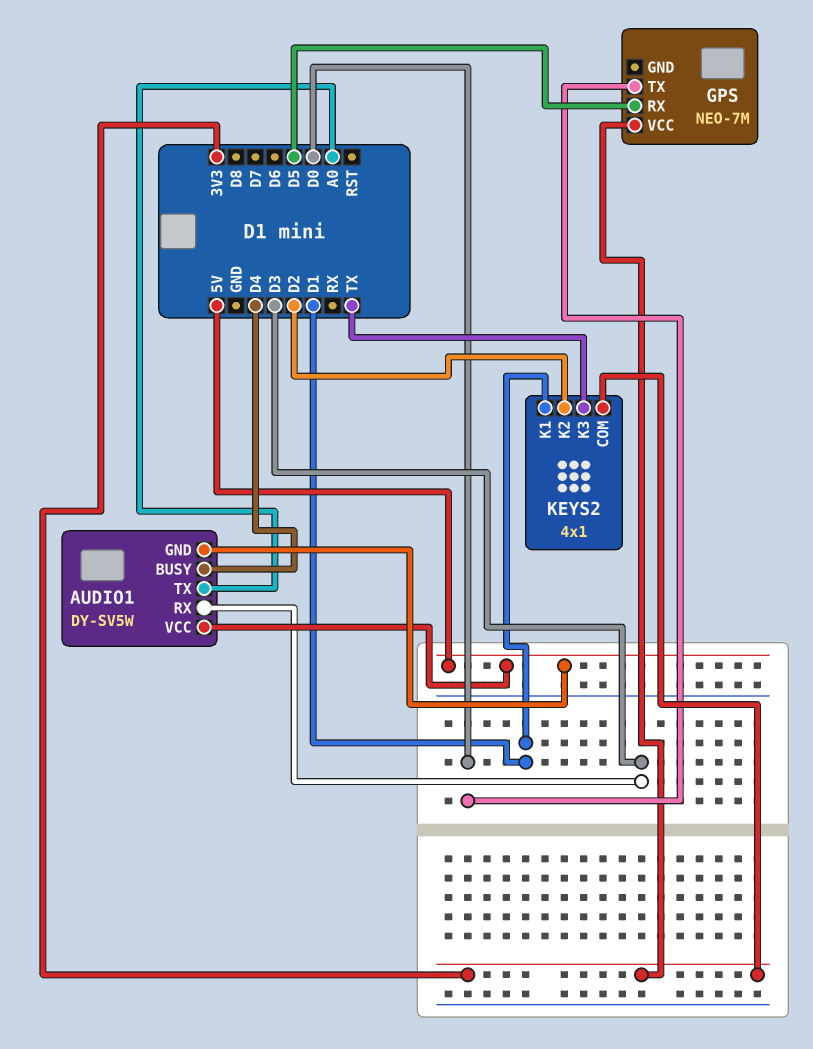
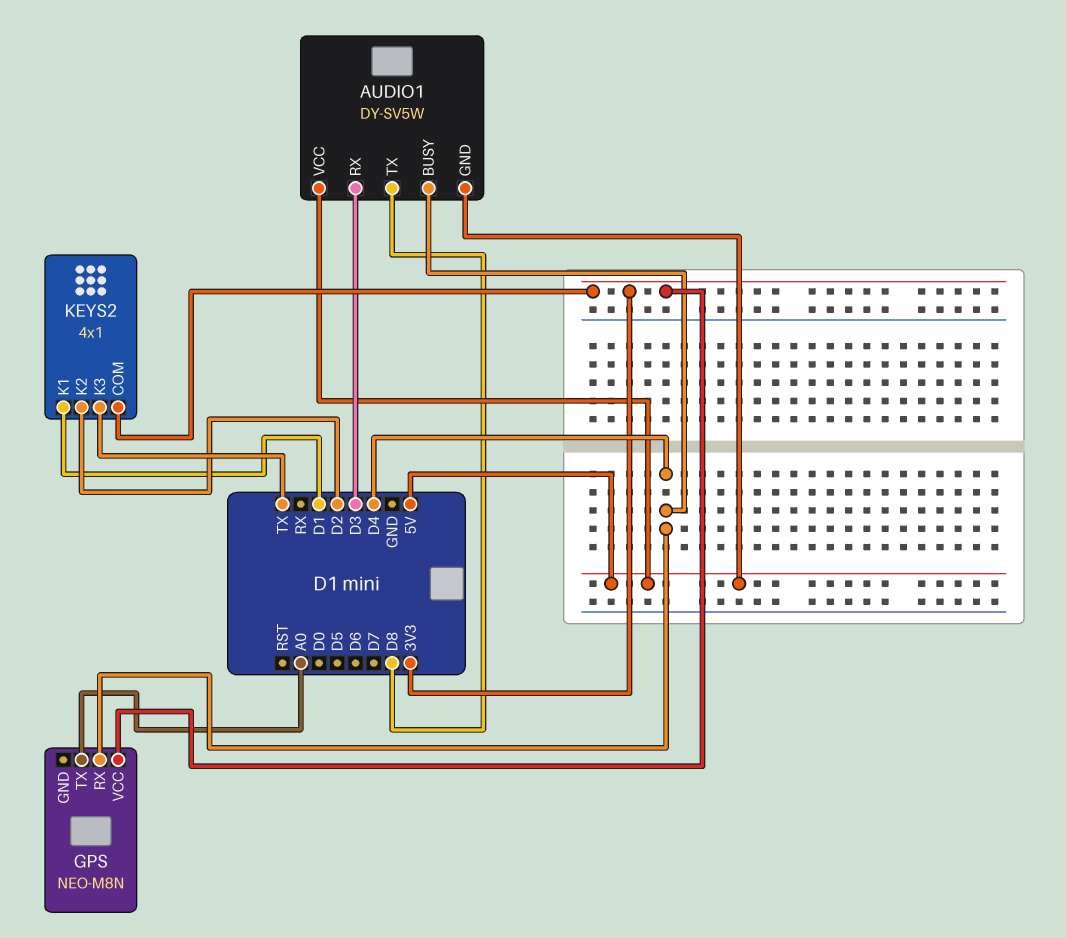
AUDIO1 pin TX: A0 -> D8
GPS: NEO-7M -> NEO-M8N
GPS pin RX: D5 -> D4
GPS pin TX: D0 -> A0

